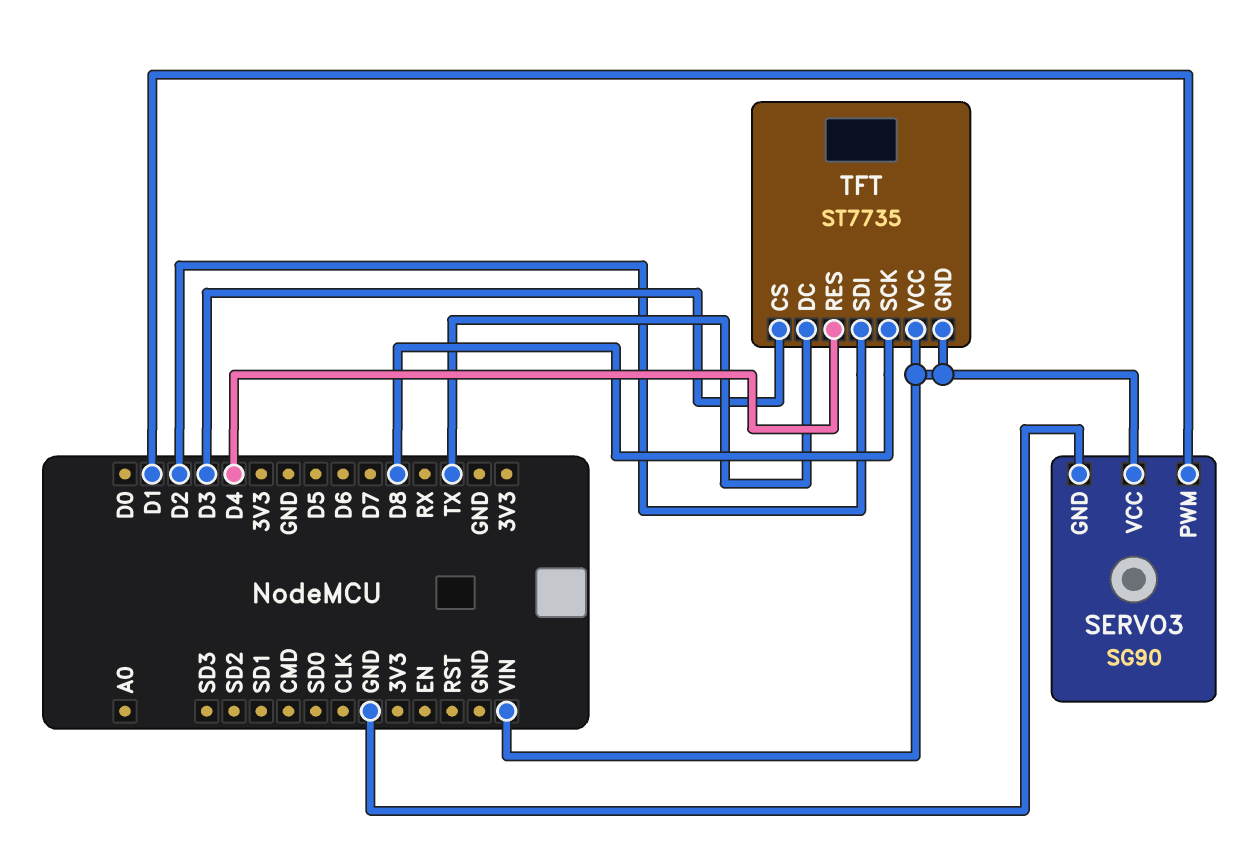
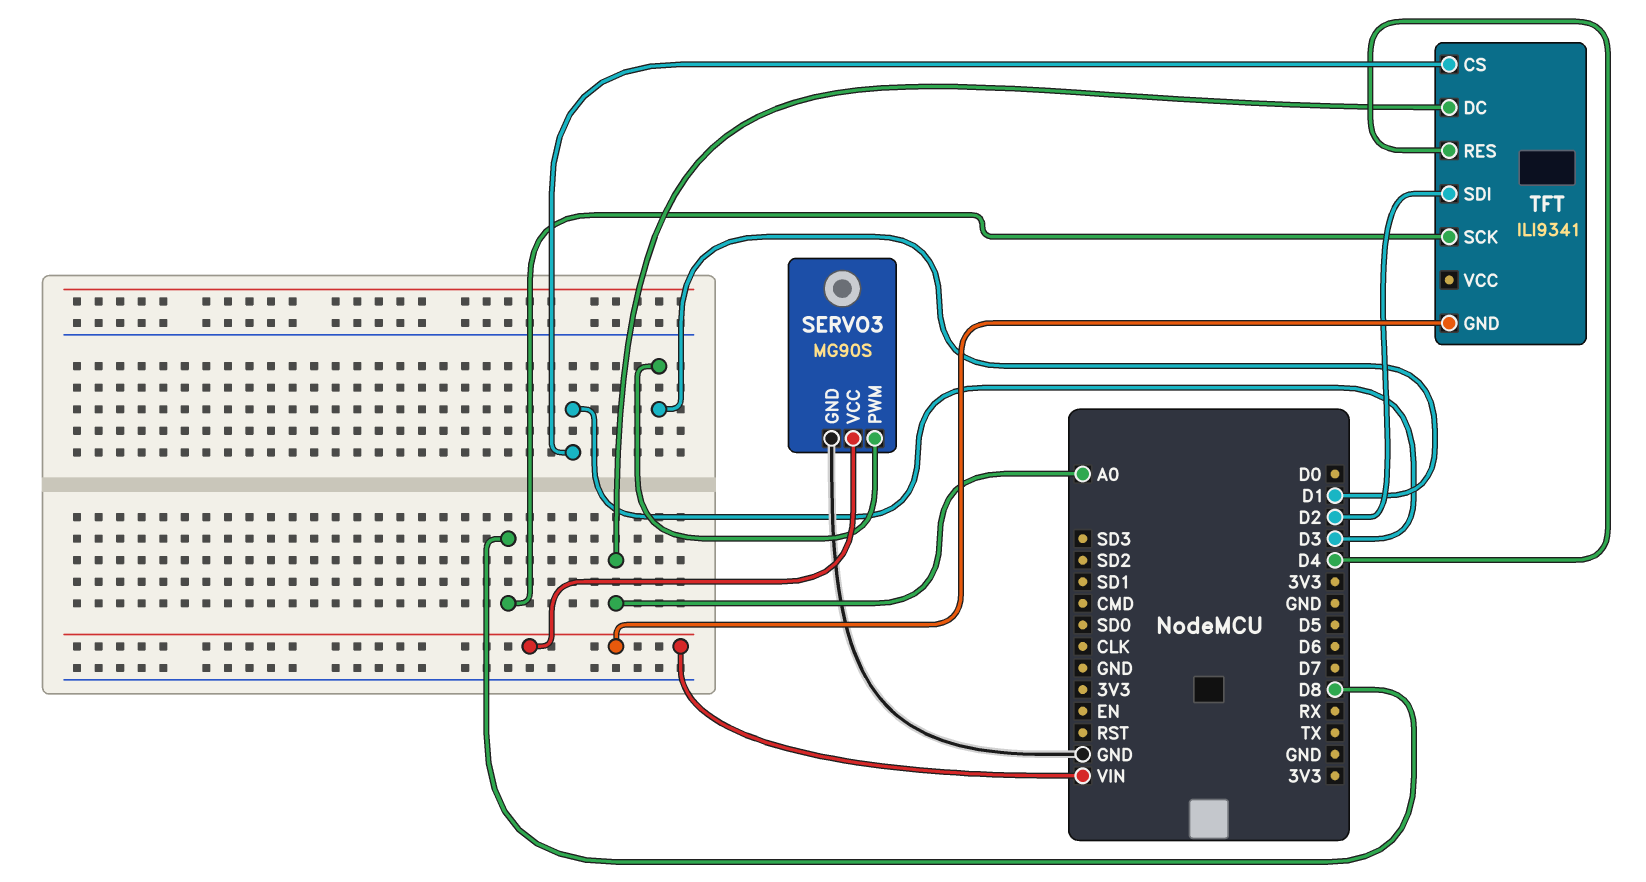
SERVO3: SG90 -> MG90S
TFT: ST7735 -> ILI9341
TFT pin DC: TX -> A0
TFT pin VCC: VIN -> none

